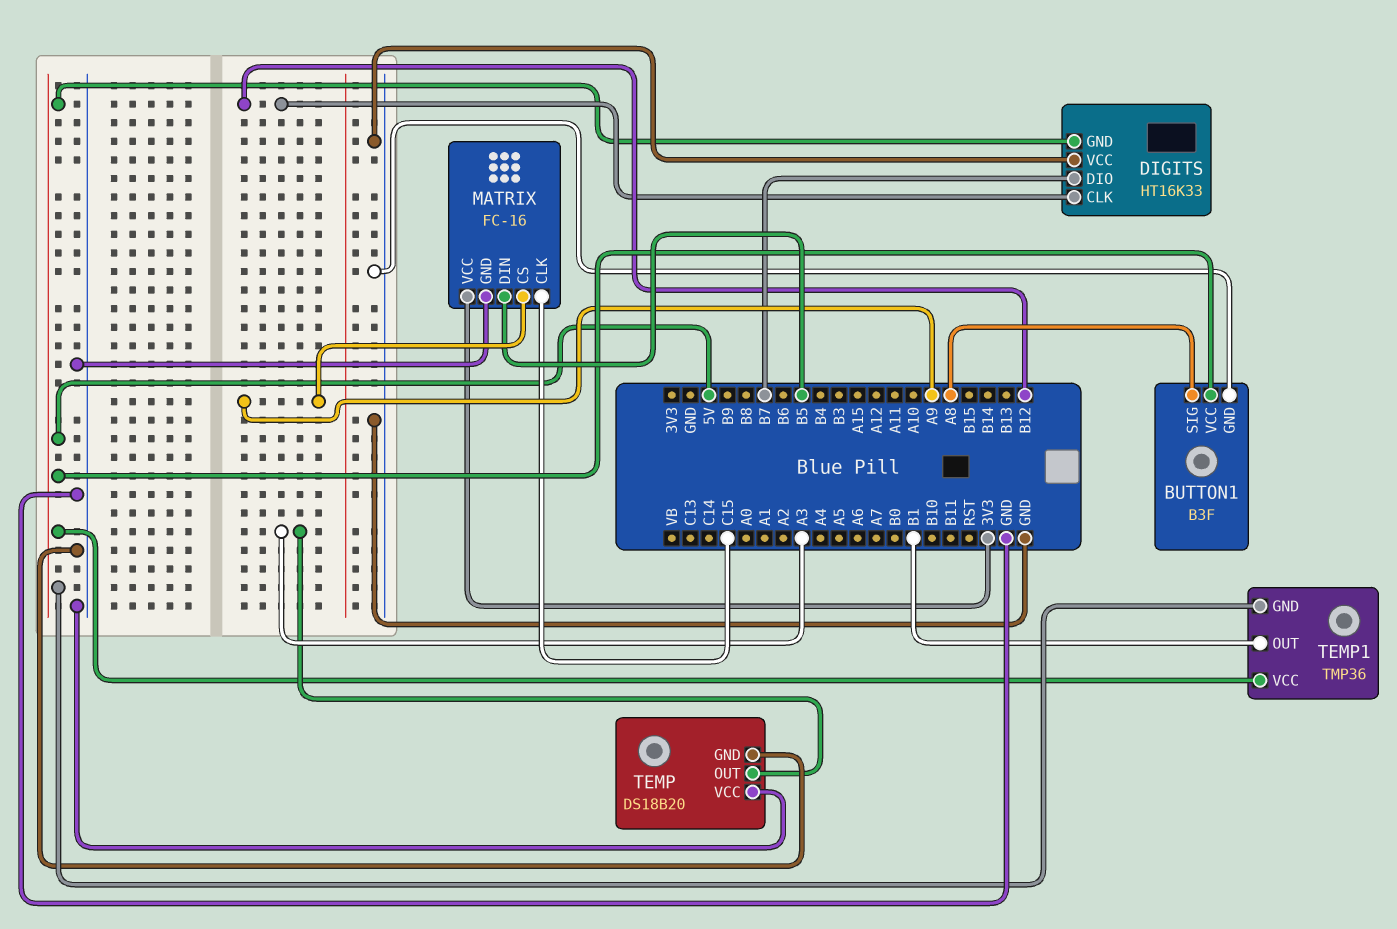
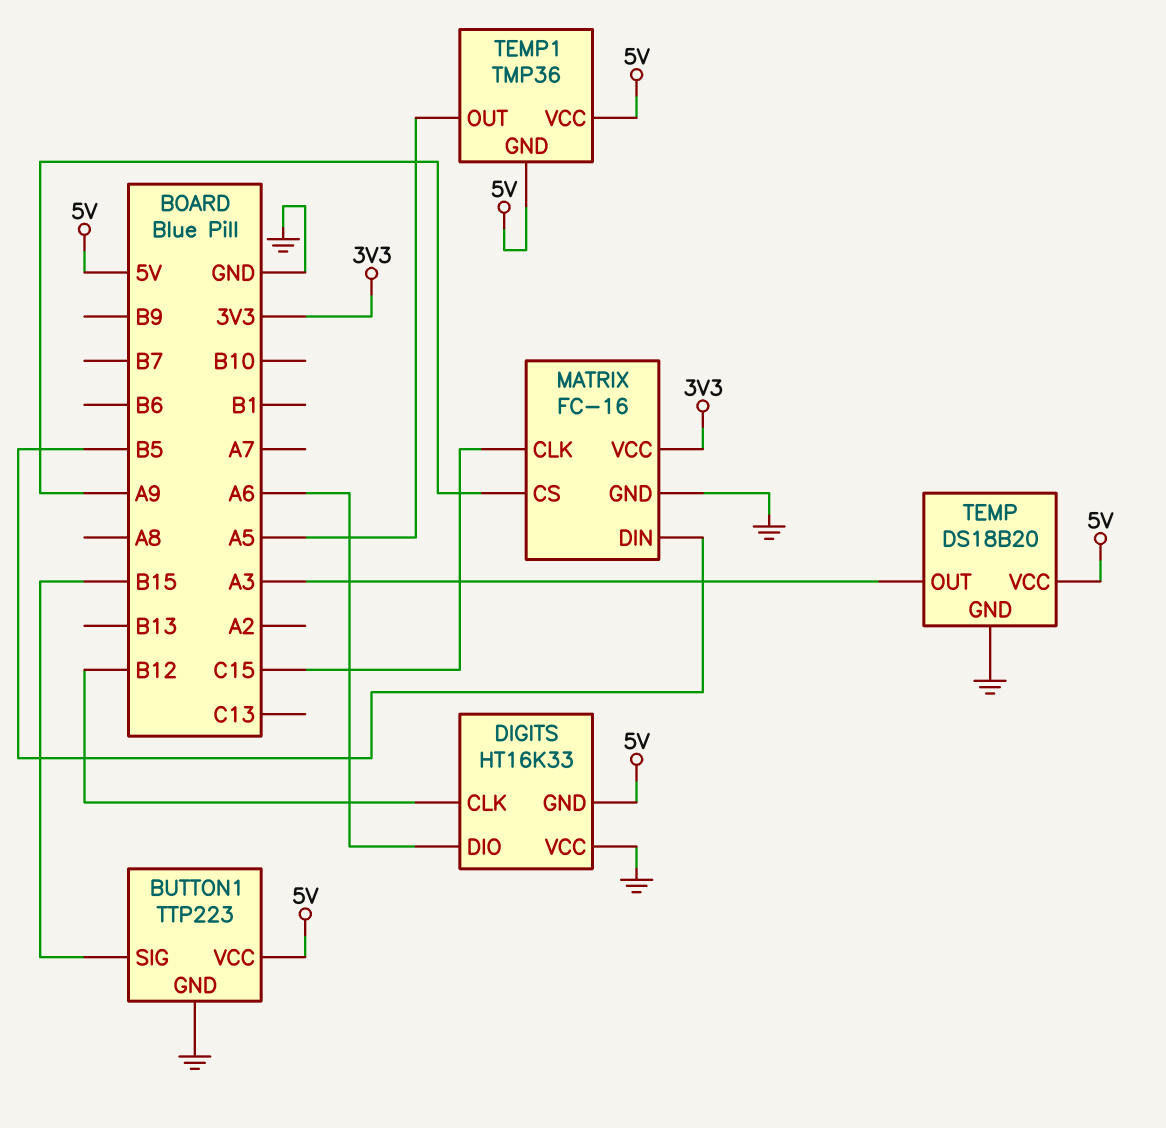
BUTTON1: B3F -> TTP223
BUTTON1 pin SIG: A8 -> B15
DIGITS pin DIO: B7 -> A6
TEMP pin VCC: GND -> 5V
TEMP1 pin OUT: B1 -> A5

